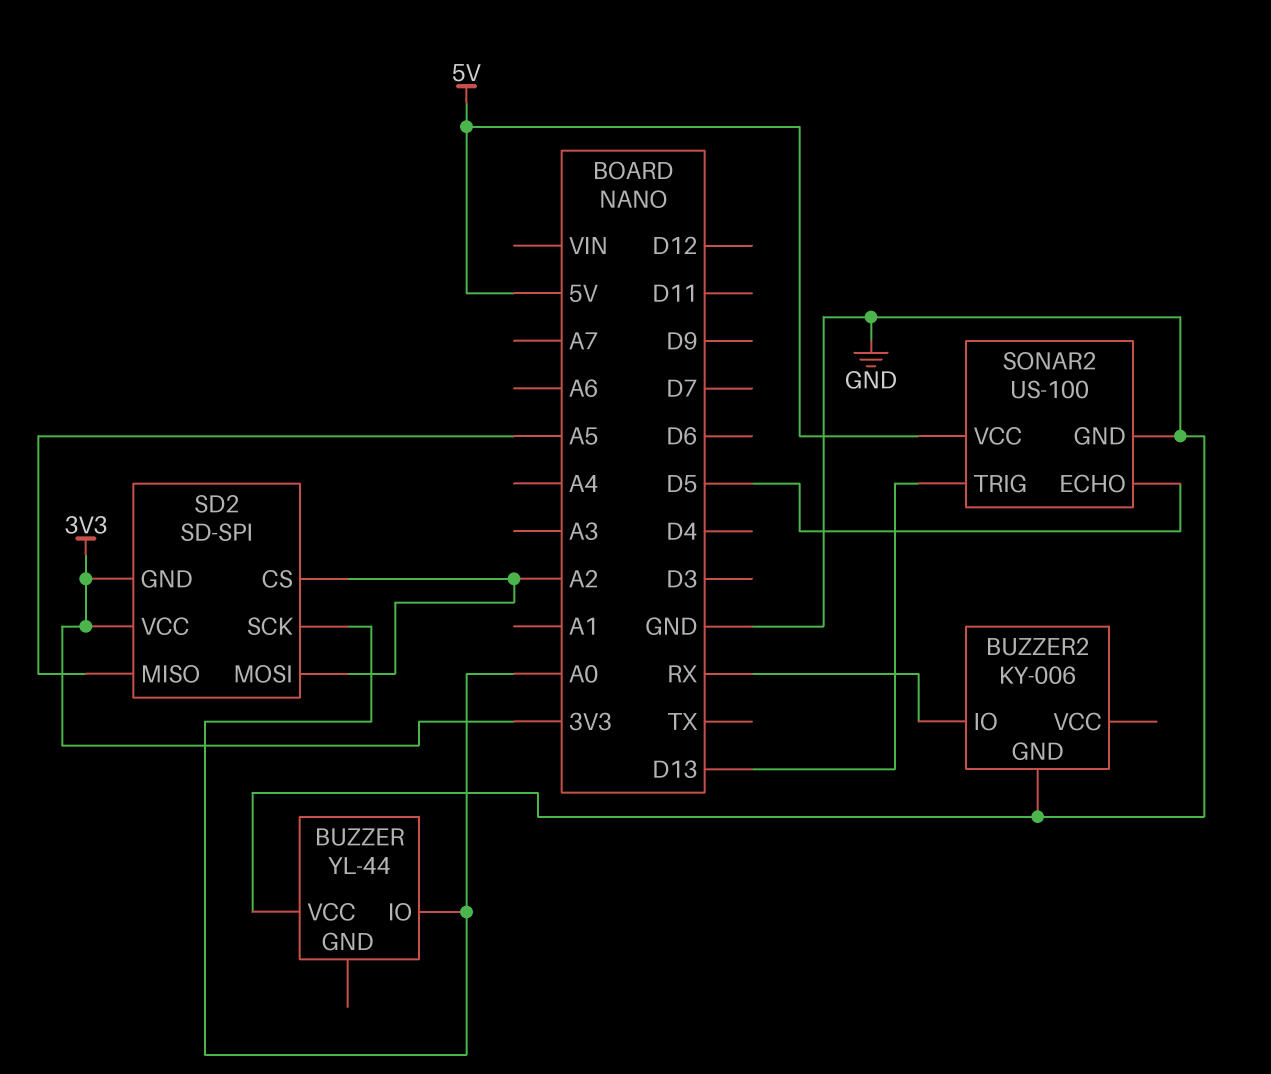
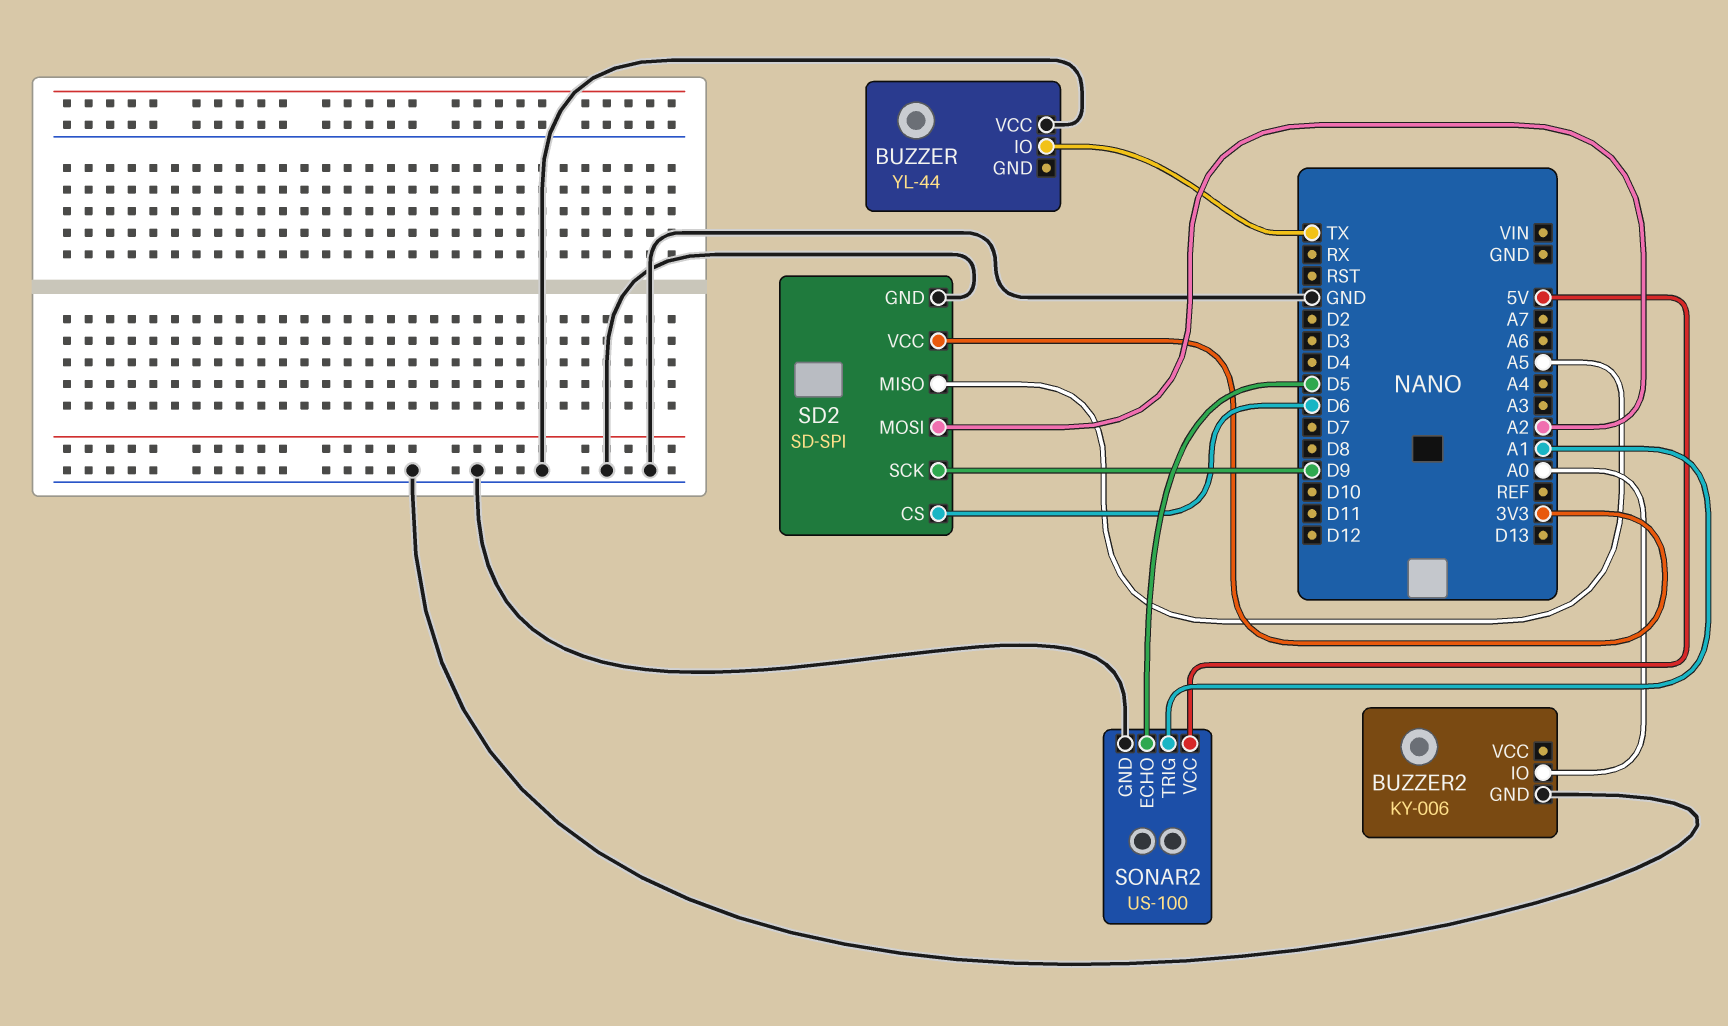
BUZZER pin IO: A0 -> TX
BUZZER2 pin IO: RX -> A0
SD2 pin CS: A2 -> D6
SD2 pin GND: 3V3 -> GND
SD2 pin SCK: A0 -> D9
SONAR2 pin TRIG: D13 -> A1

